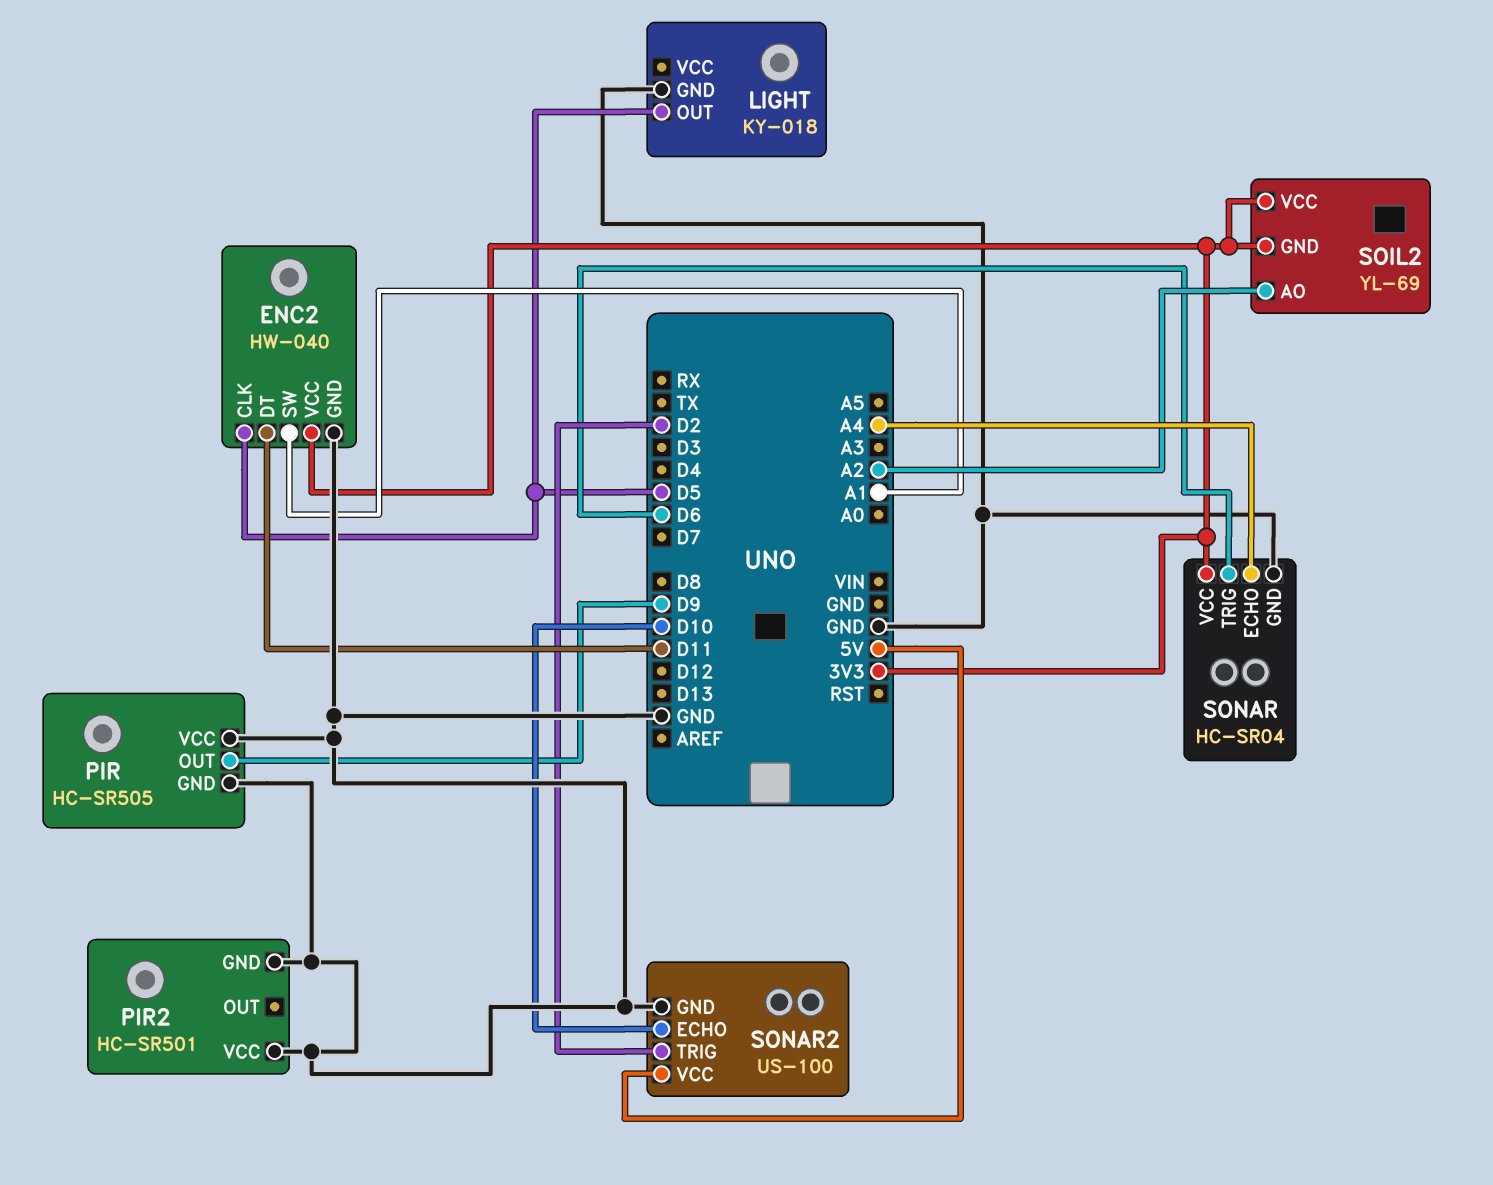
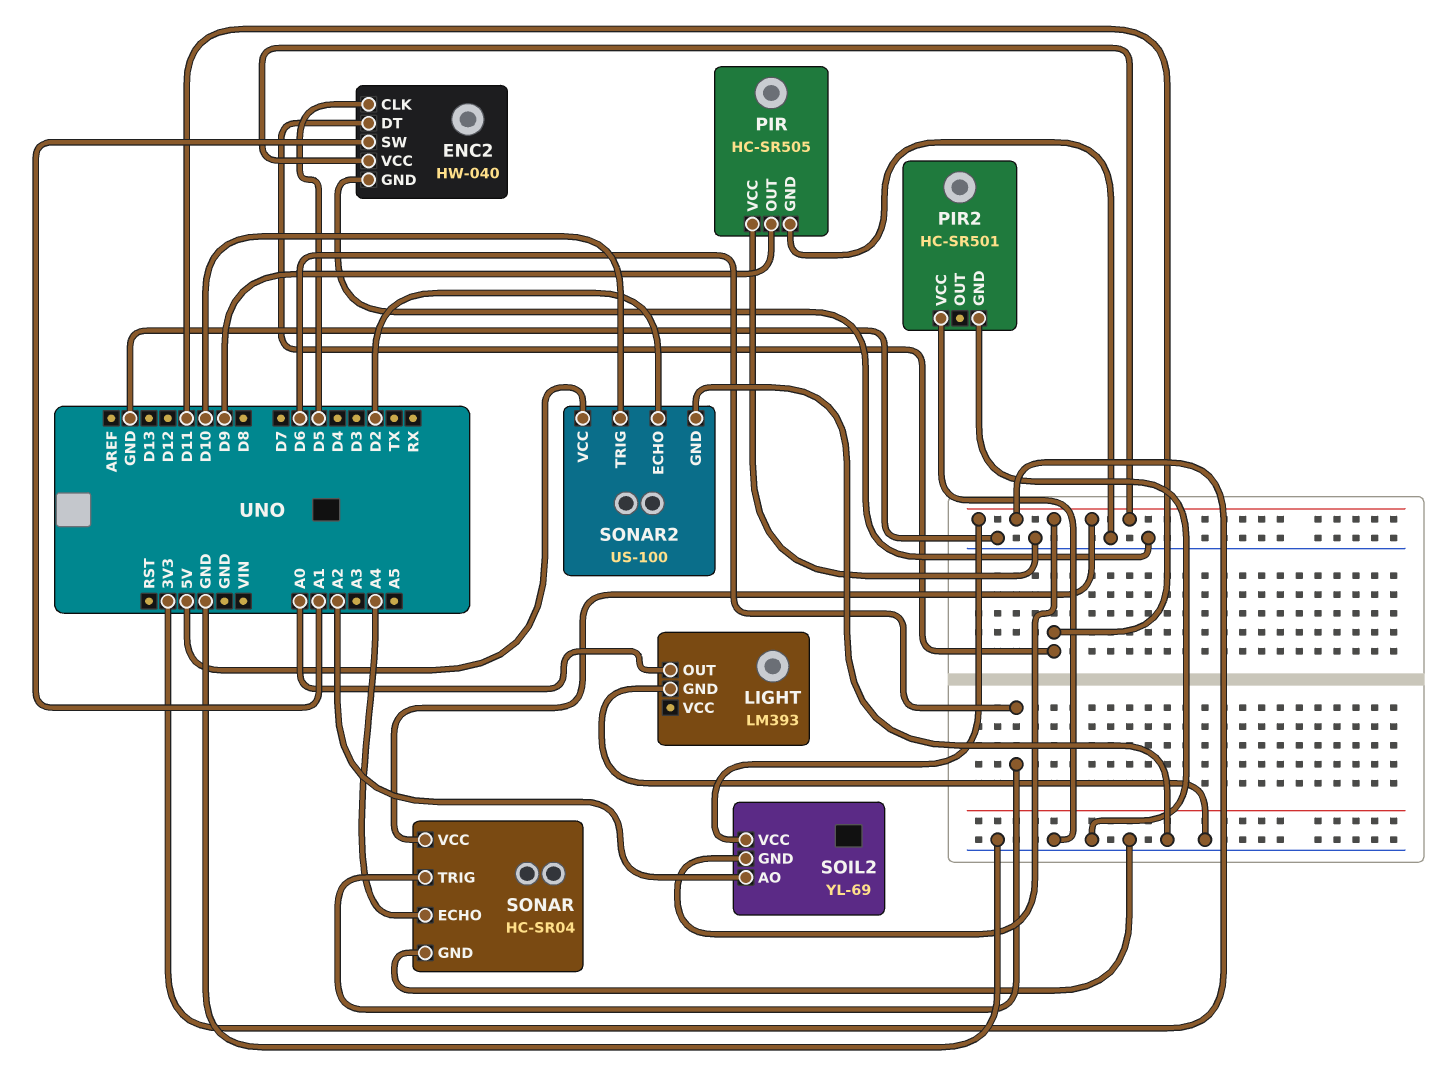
LIGHT: KY-018 -> LM393
LIGHT pin OUT: D5 -> A0
SONAR2 pin ECHO: D10 -> D2
SONAR2 pin TRIG: D2 -> D10

